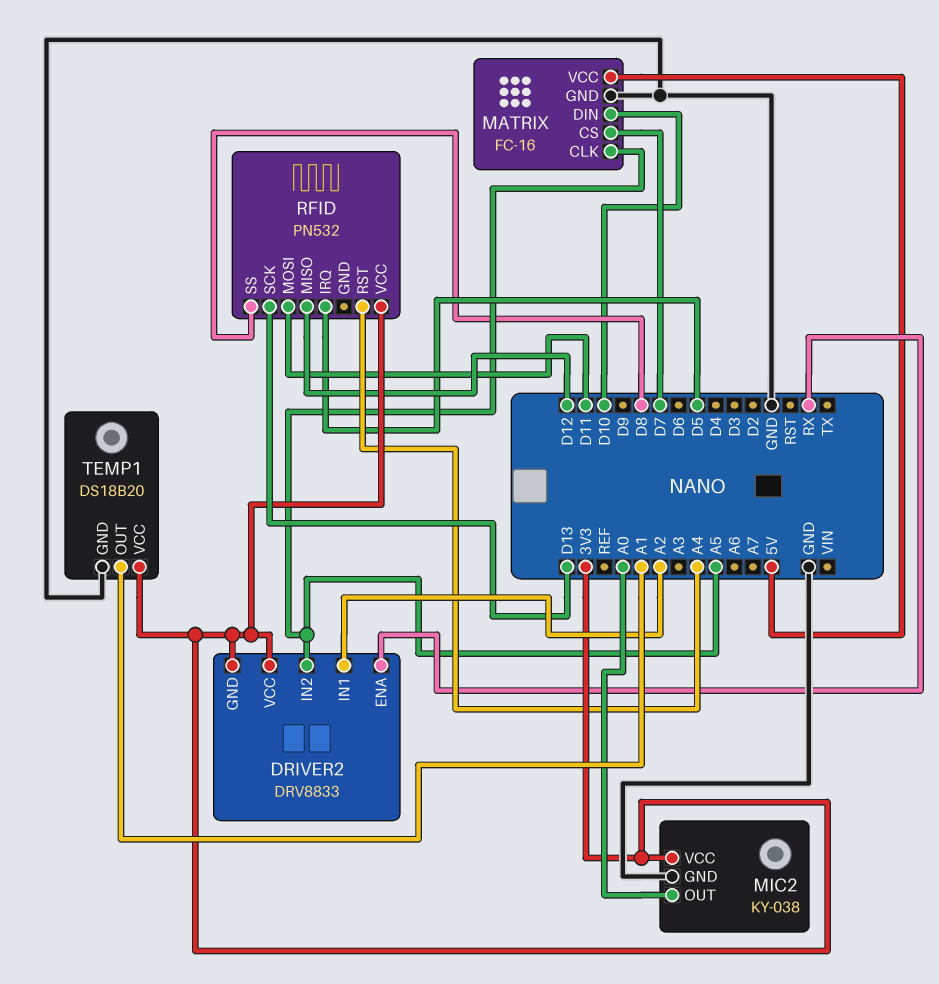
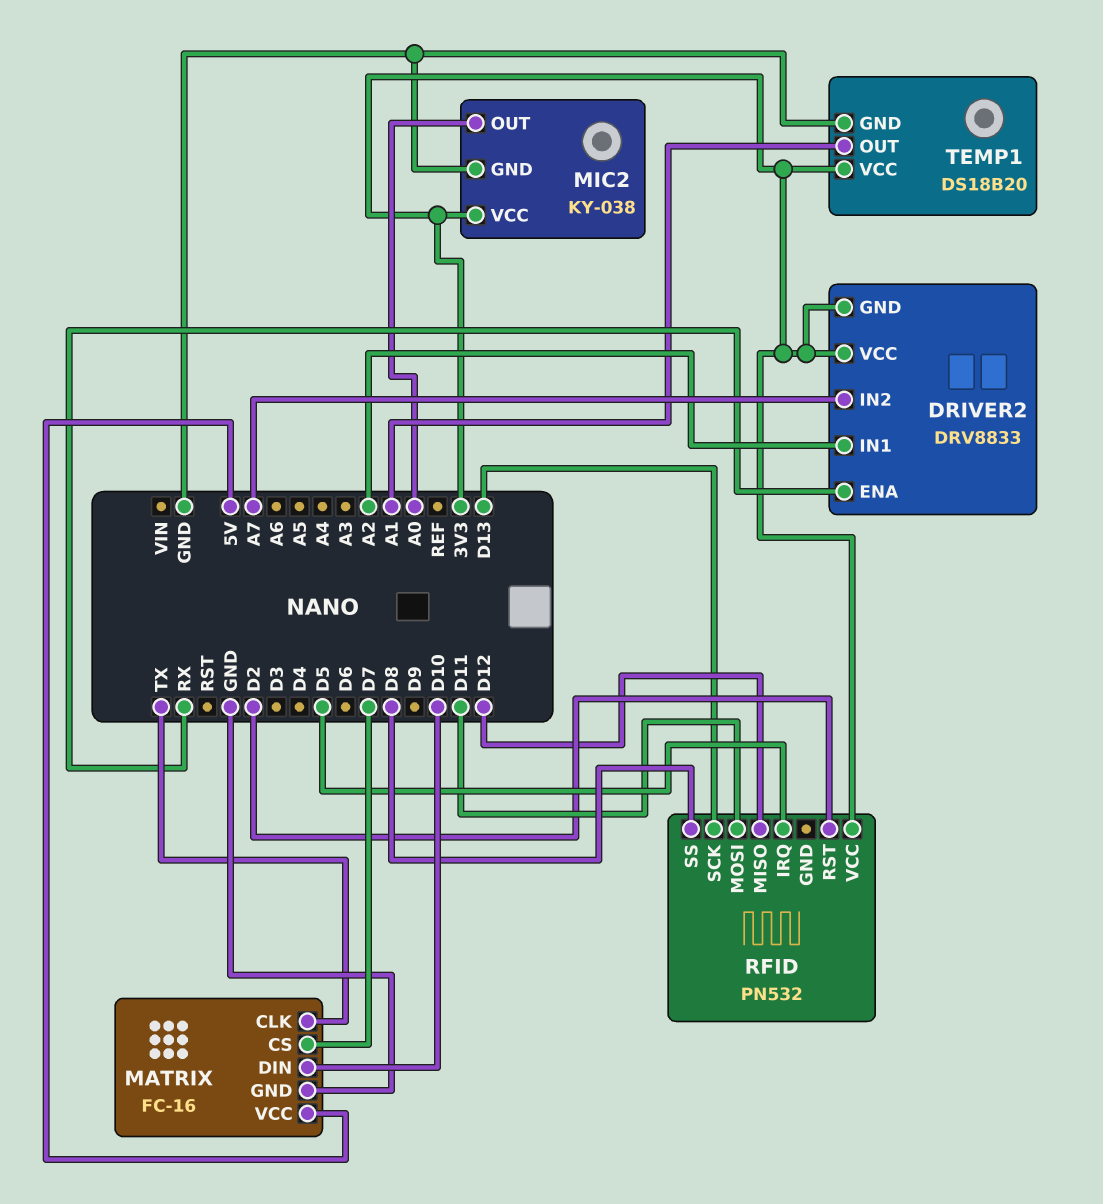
DRIVER2 pin IN2: A5 -> A7
MATRIX pin CLK: A5 -> TX
RFID pin RST: A4 -> D2

